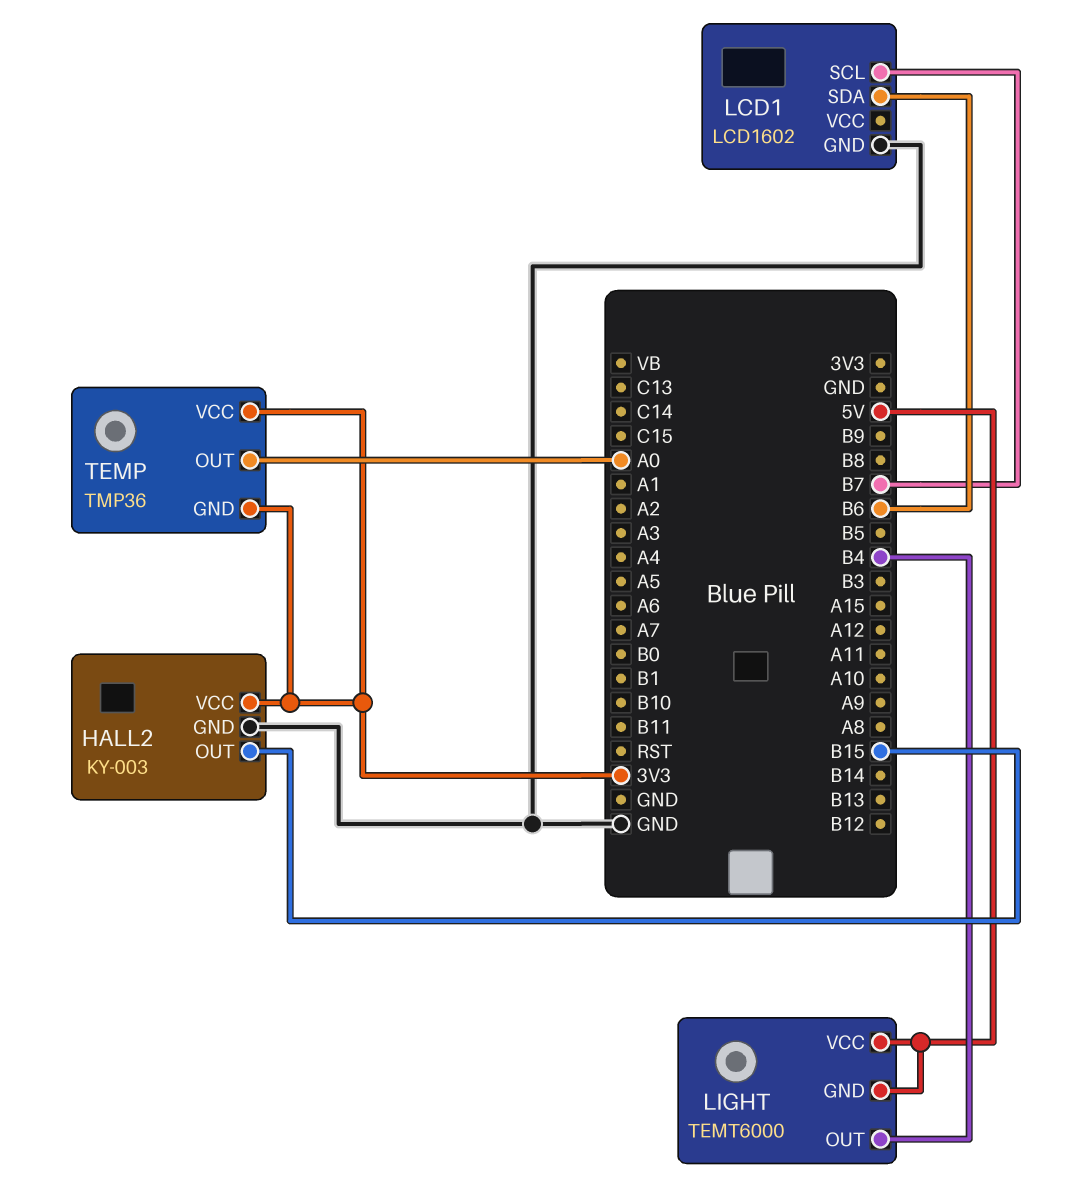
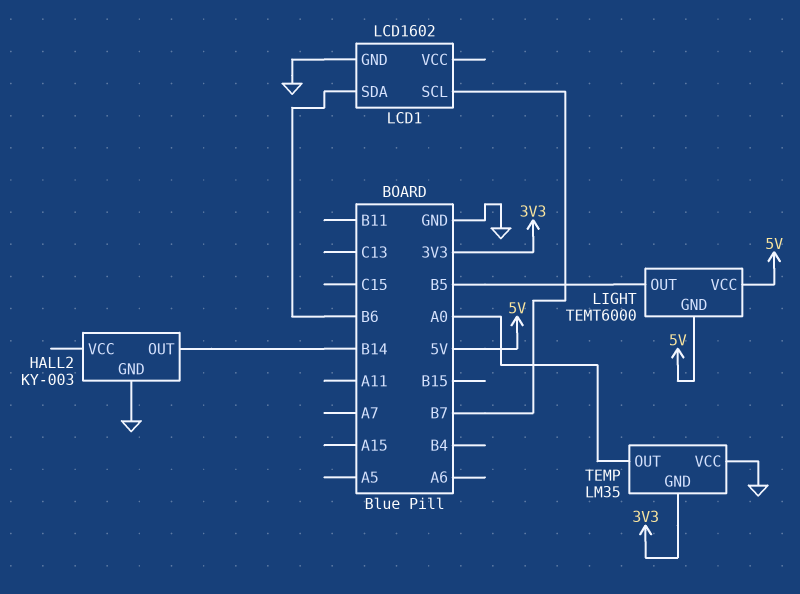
HALL2 pin OUT: B15 -> B14
HALL2 pin VCC: 3V3 -> none
LIGHT pin OUT: B4 -> B5
TEMP: TMP36 -> LM35
TEMP pin VCC: 3V3 -> GND

